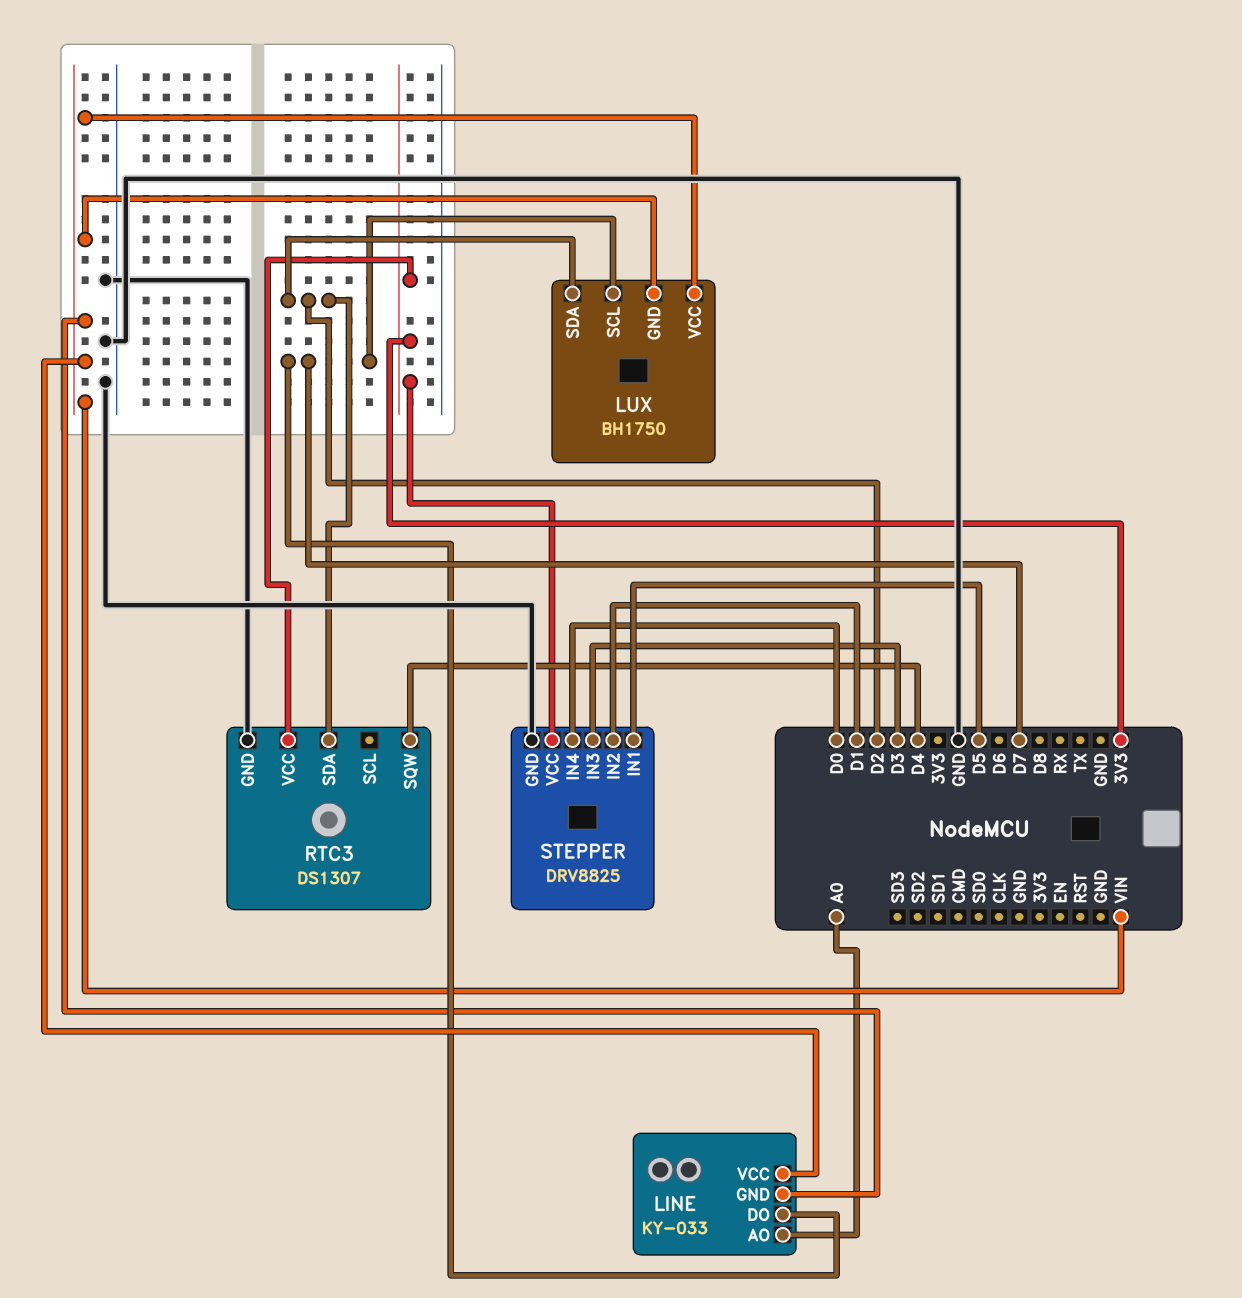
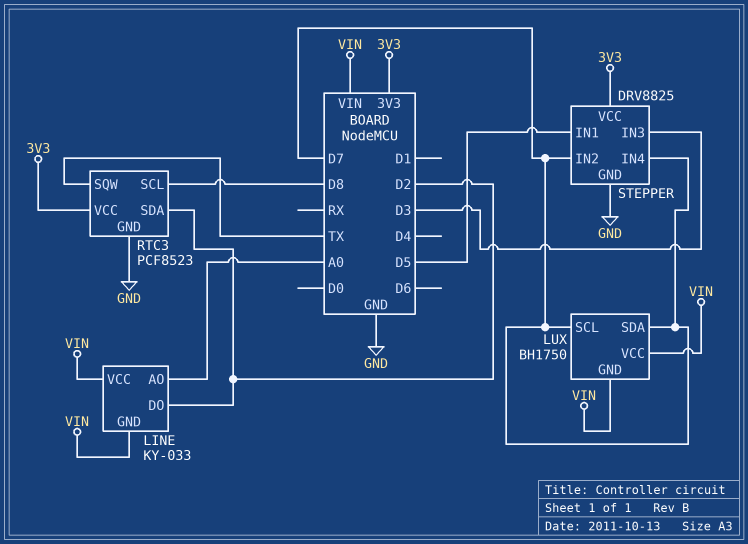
LINE pin DO: D7 -> D2
LUX pin SDA: D2 -> D7
RTC3: DS1307 -> PCF8523
RTC3 pin SCL: none -> D8
RTC3 pin SQW: D4 -> TX
STEPPER pin IN2: D1 -> D7
STEPPER pin IN4: D0 -> D7

